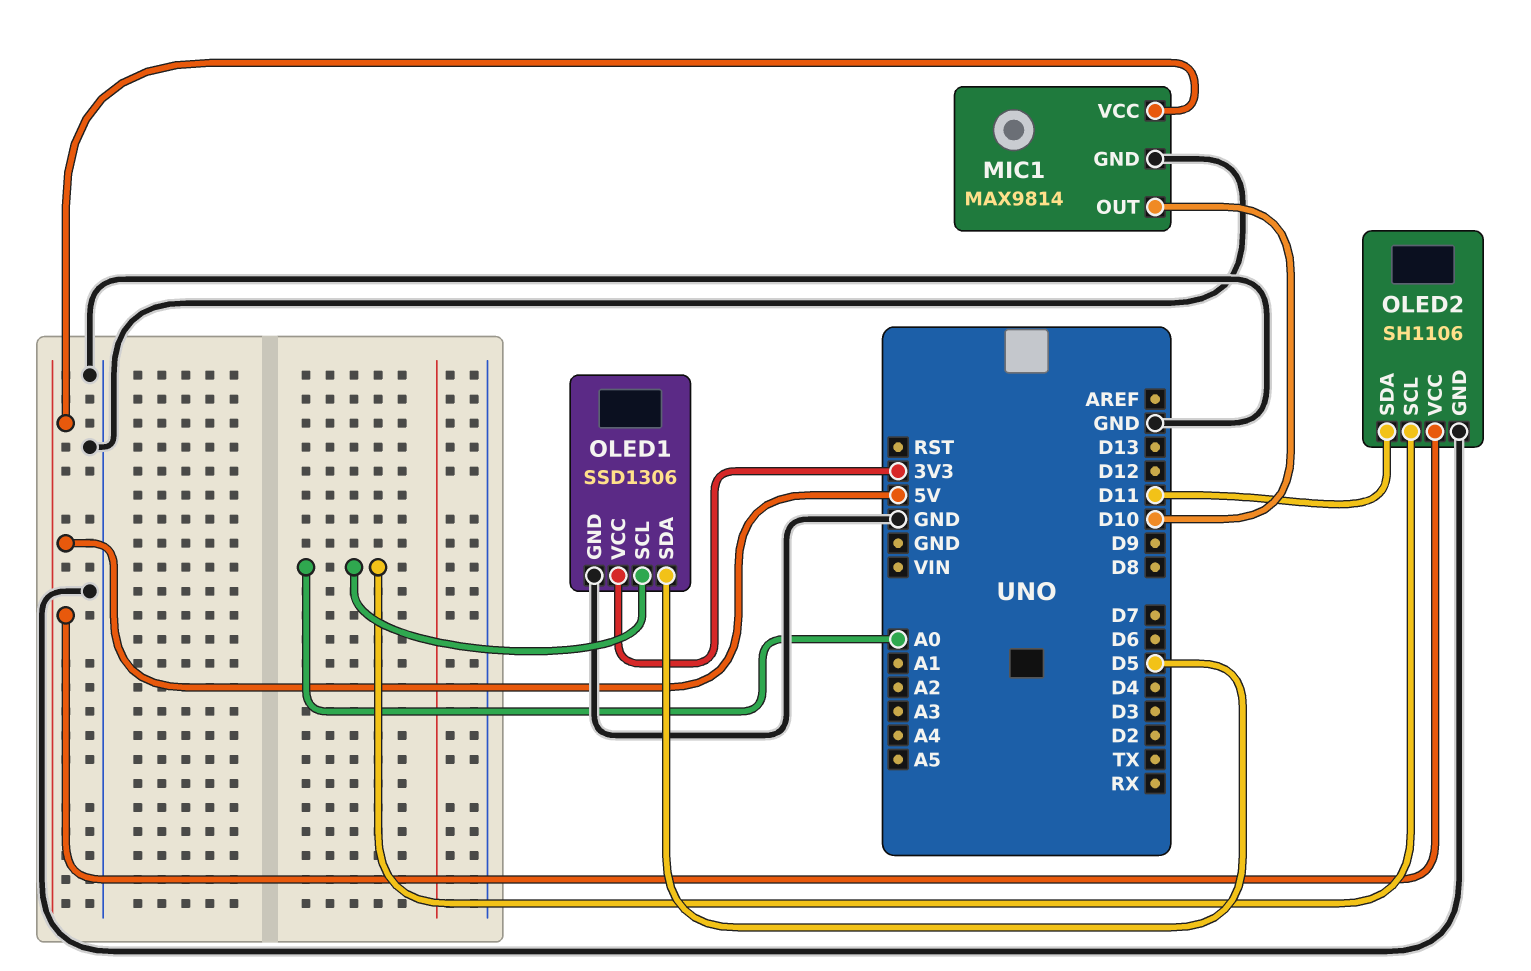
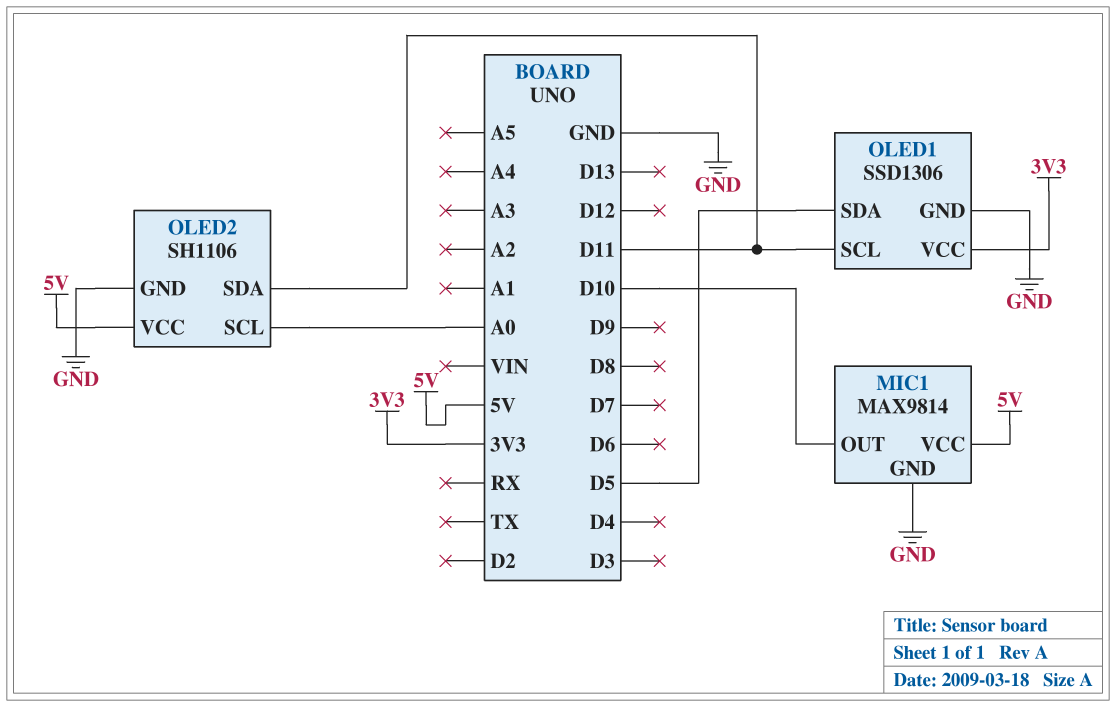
OLED1 pin SCL: A0 -> D11

